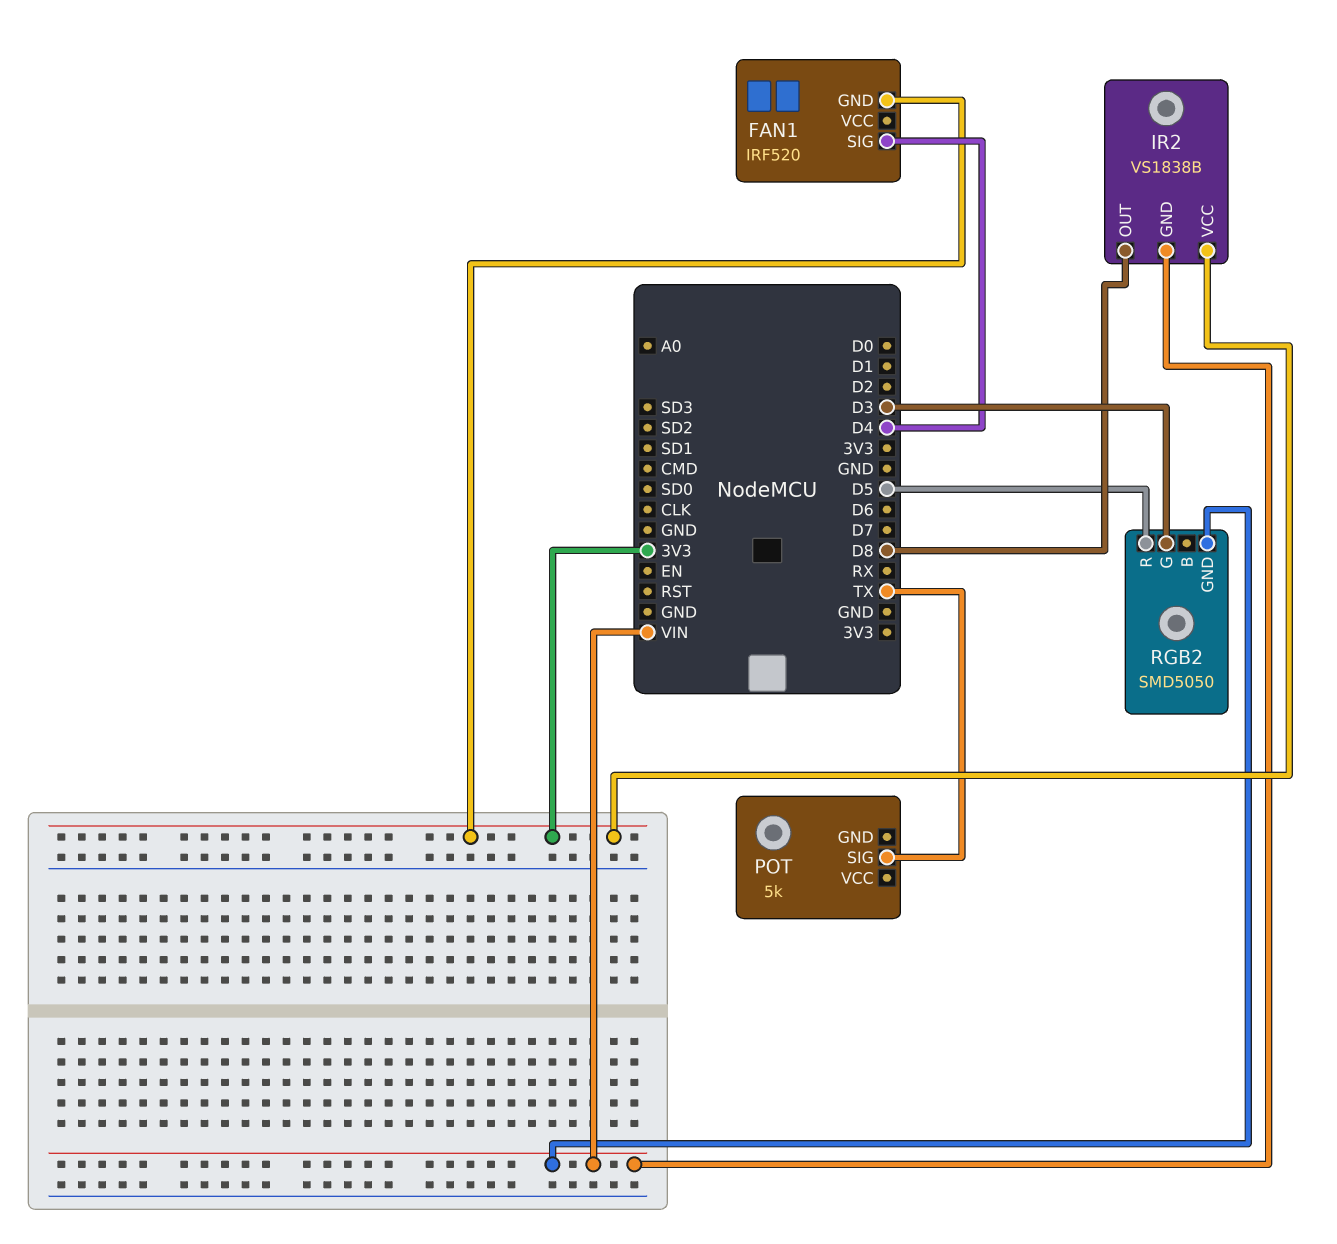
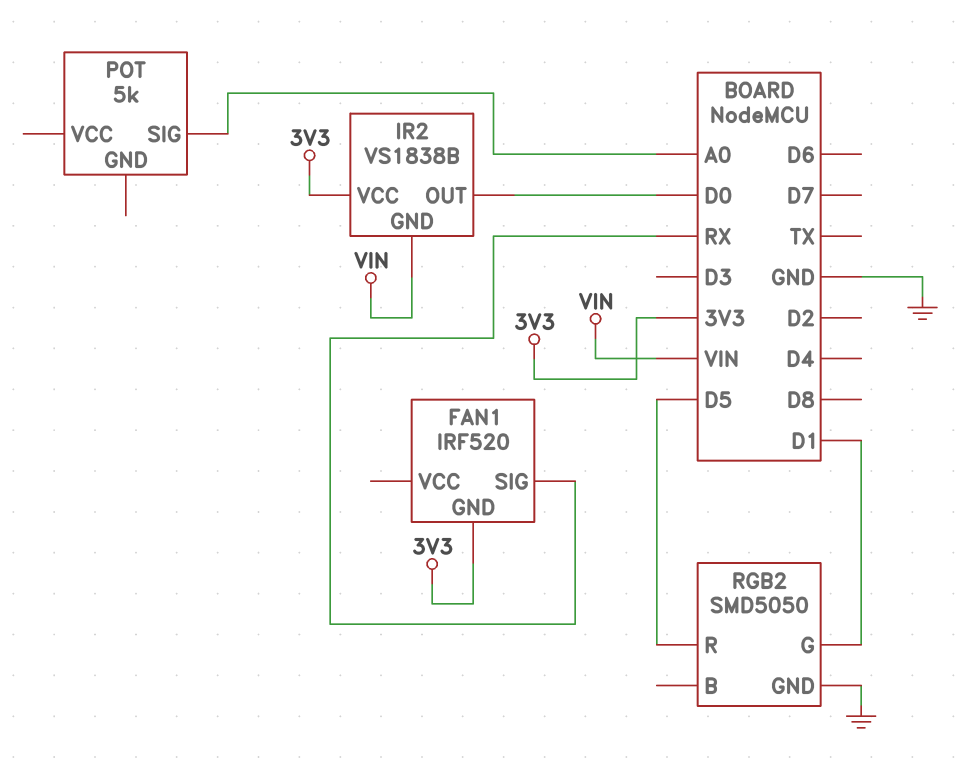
FAN1 pin SIG: D4 -> RX
IR2 pin OUT: D8 -> D0
POT pin SIG: TX -> A0
RGB2 pin G: D3 -> D1
RGB2 pin GND: VIN -> GND

